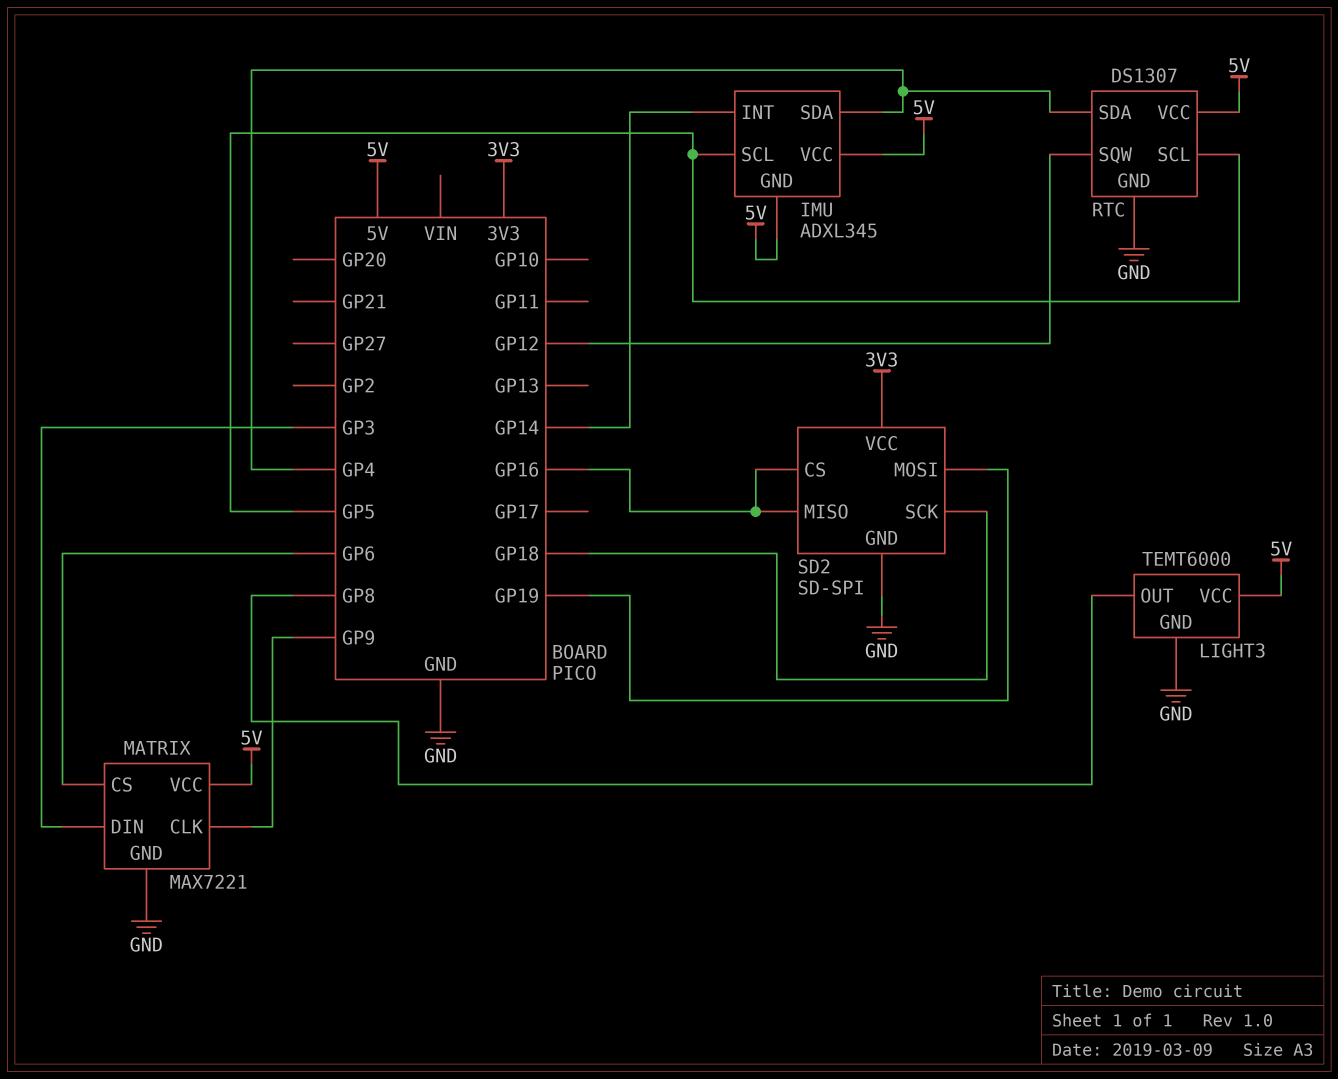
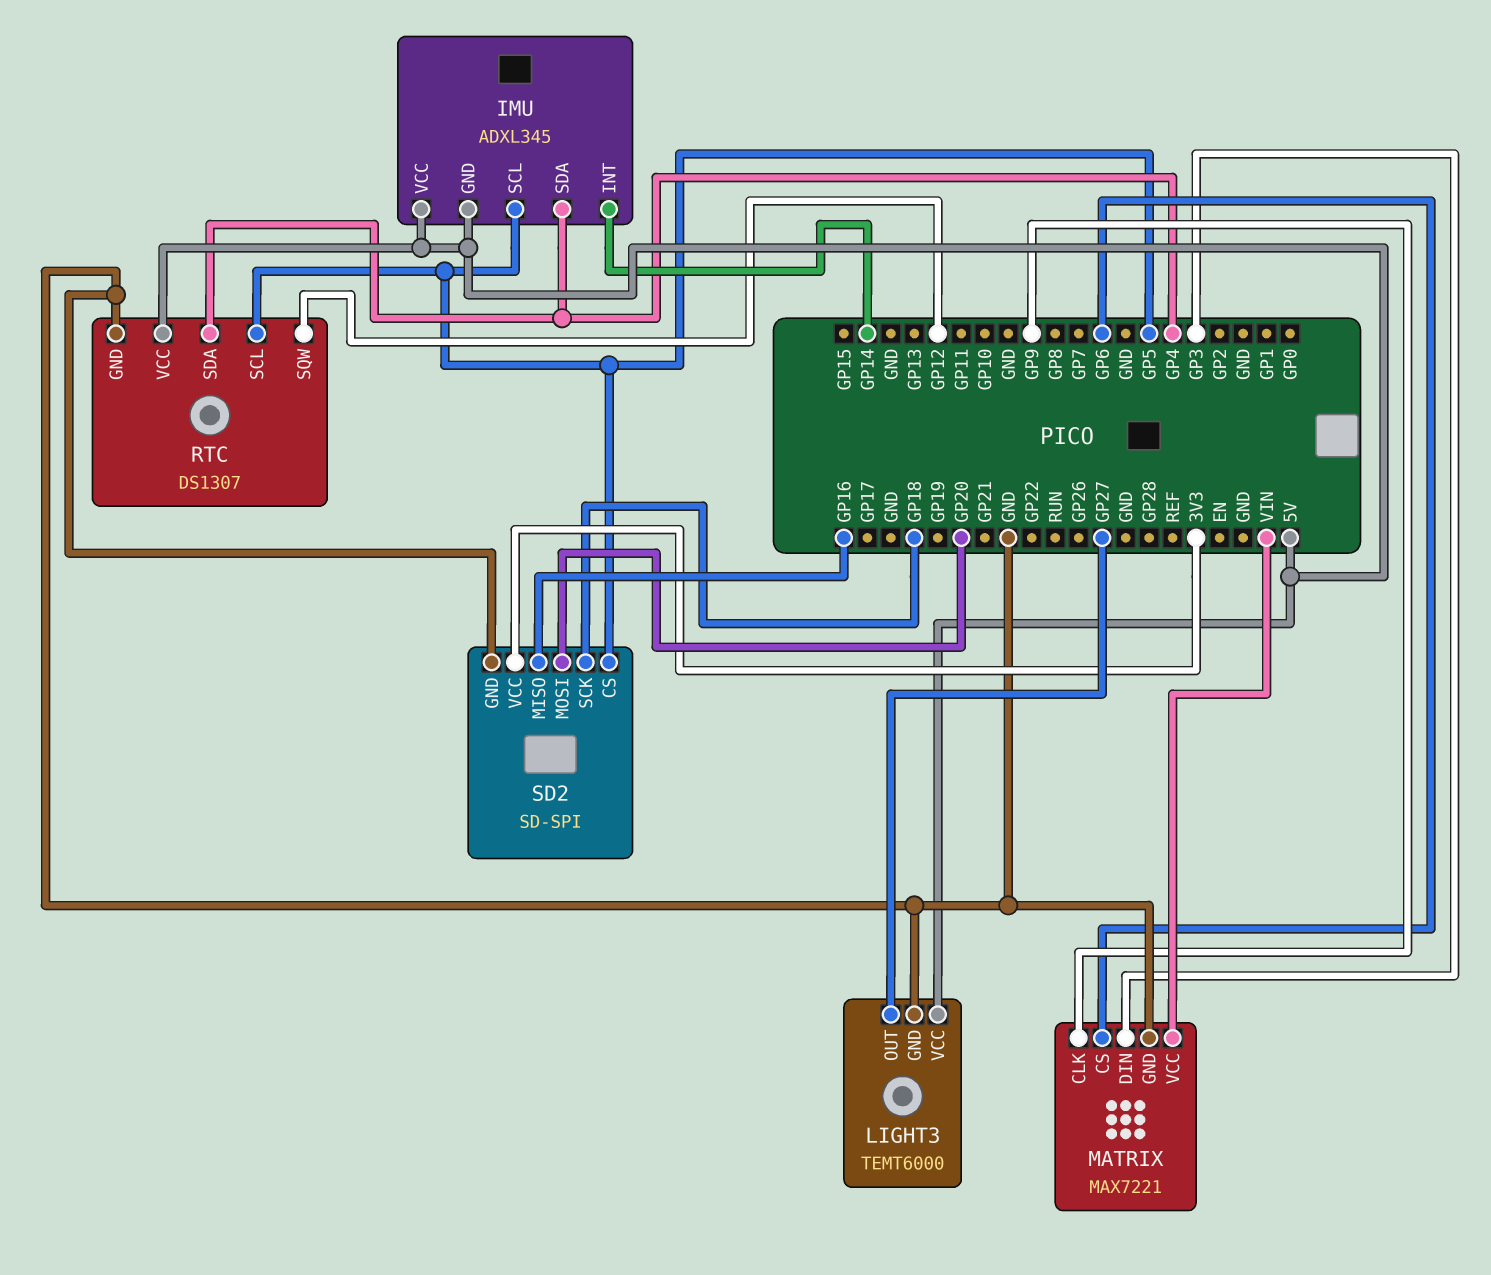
LIGHT3 pin OUT: GP8 -> GP27
MATRIX pin VCC: 5V -> VIN
SD2 pin CS: GP16 -> GP5
SD2 pin MOSI: GP19 -> GP20

